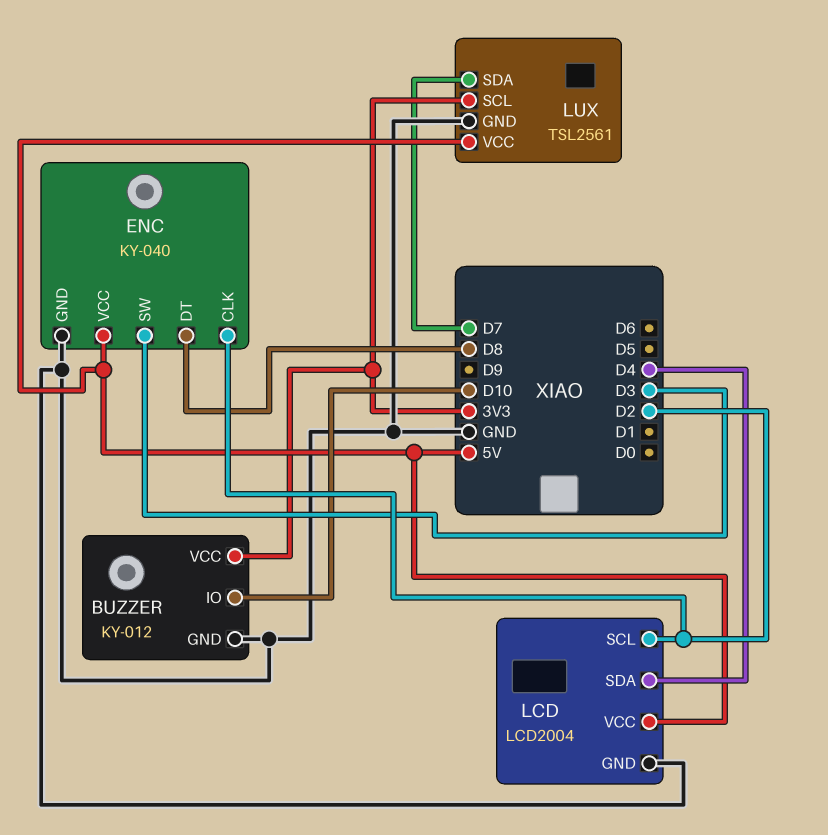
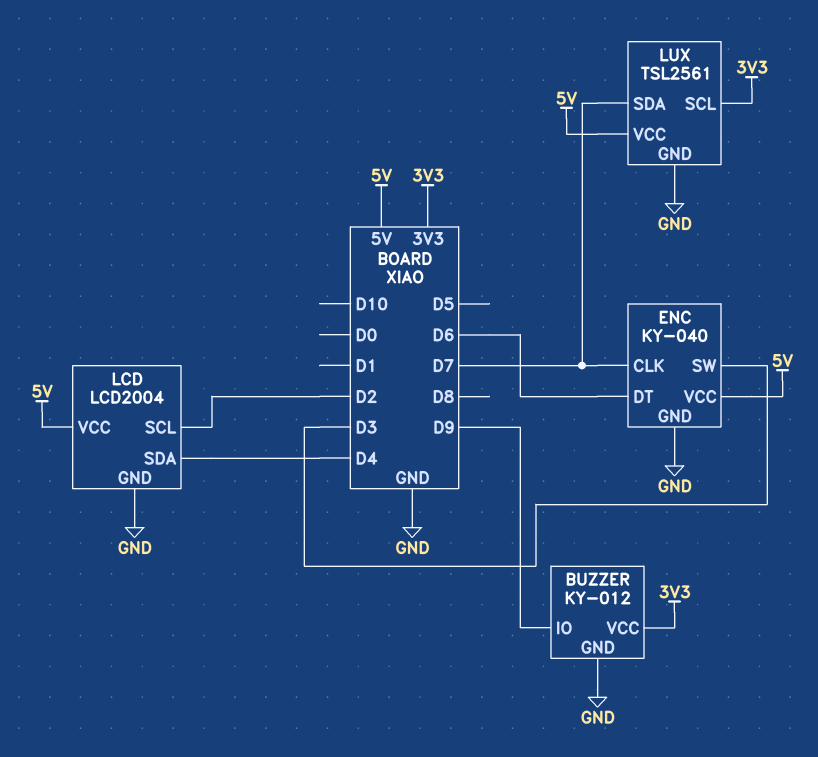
BUZZER pin IO: D10 -> D9
ENC pin CLK: D2 -> D7
ENC pin DT: D8 -> D6

